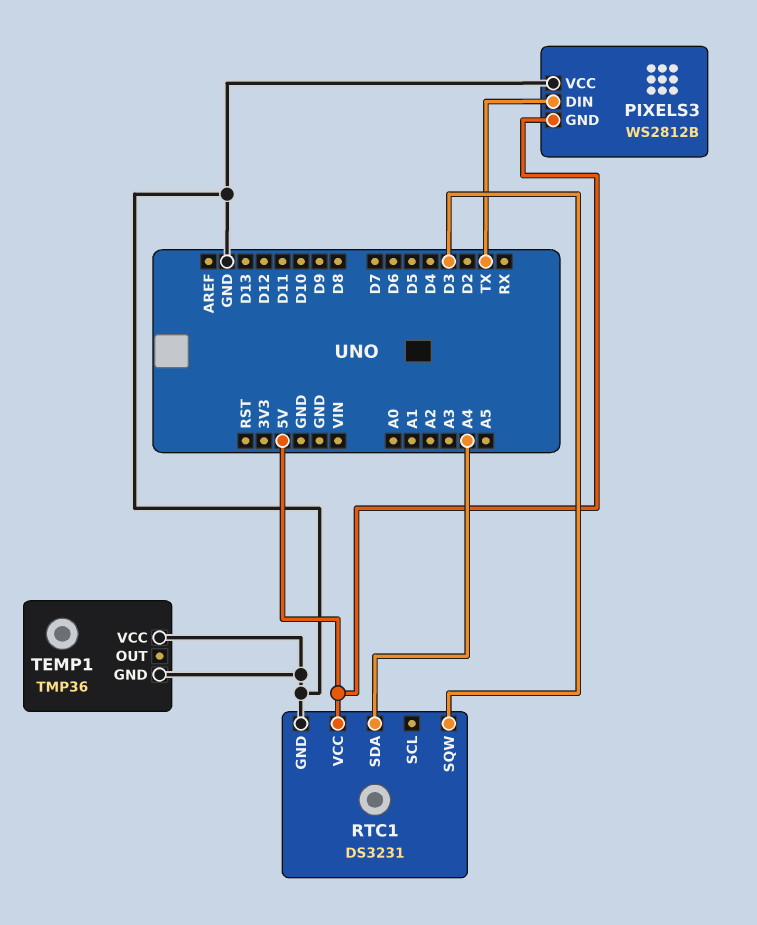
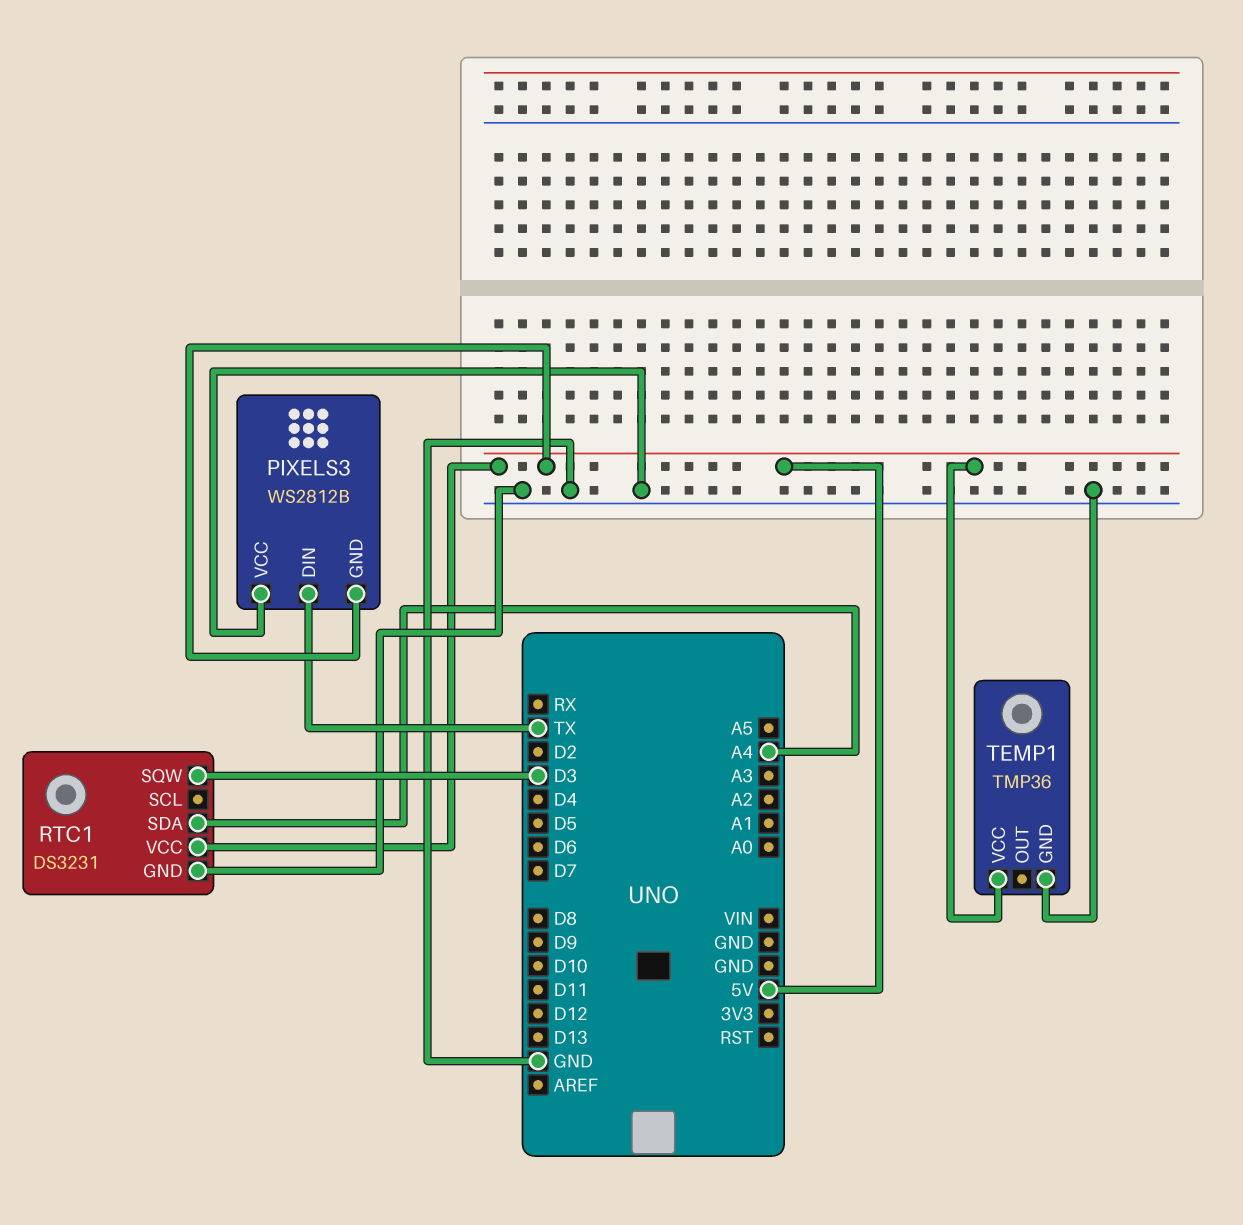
TEMP1 pin VCC: GND -> 5V

